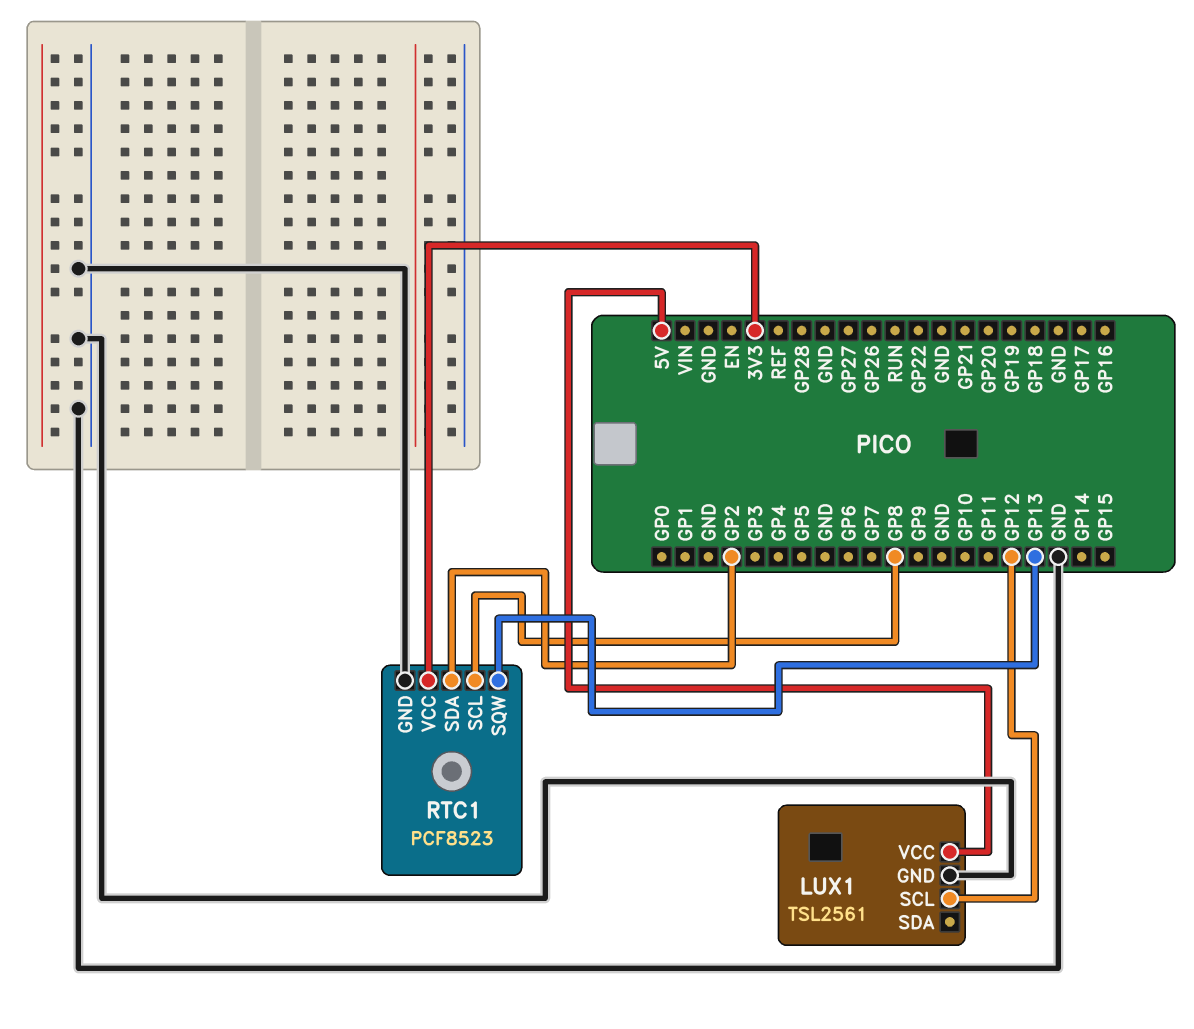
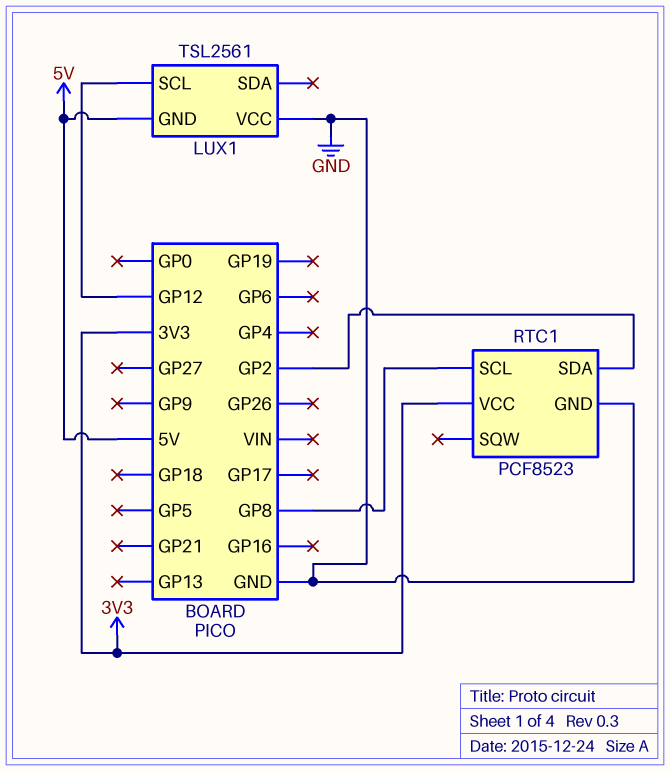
LUX1 pin GND: GND -> 5V
LUX1 pin VCC: 5V -> GND
RTC1 pin SQW: GP13 -> none

